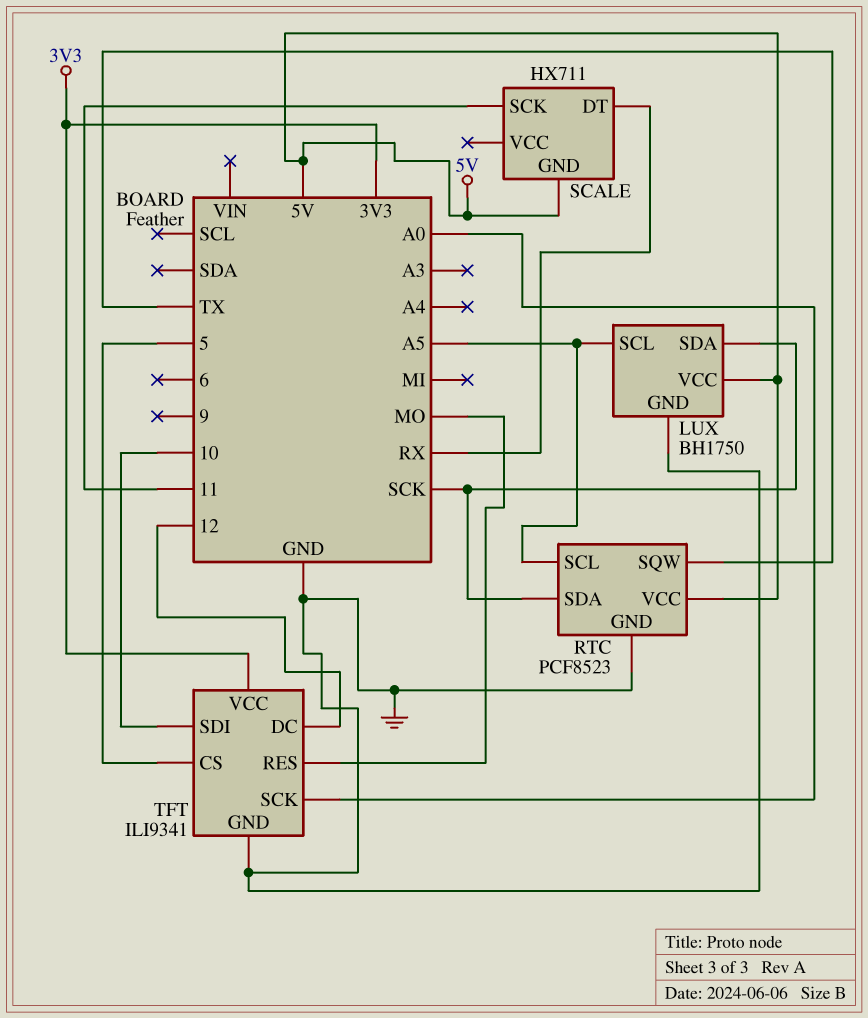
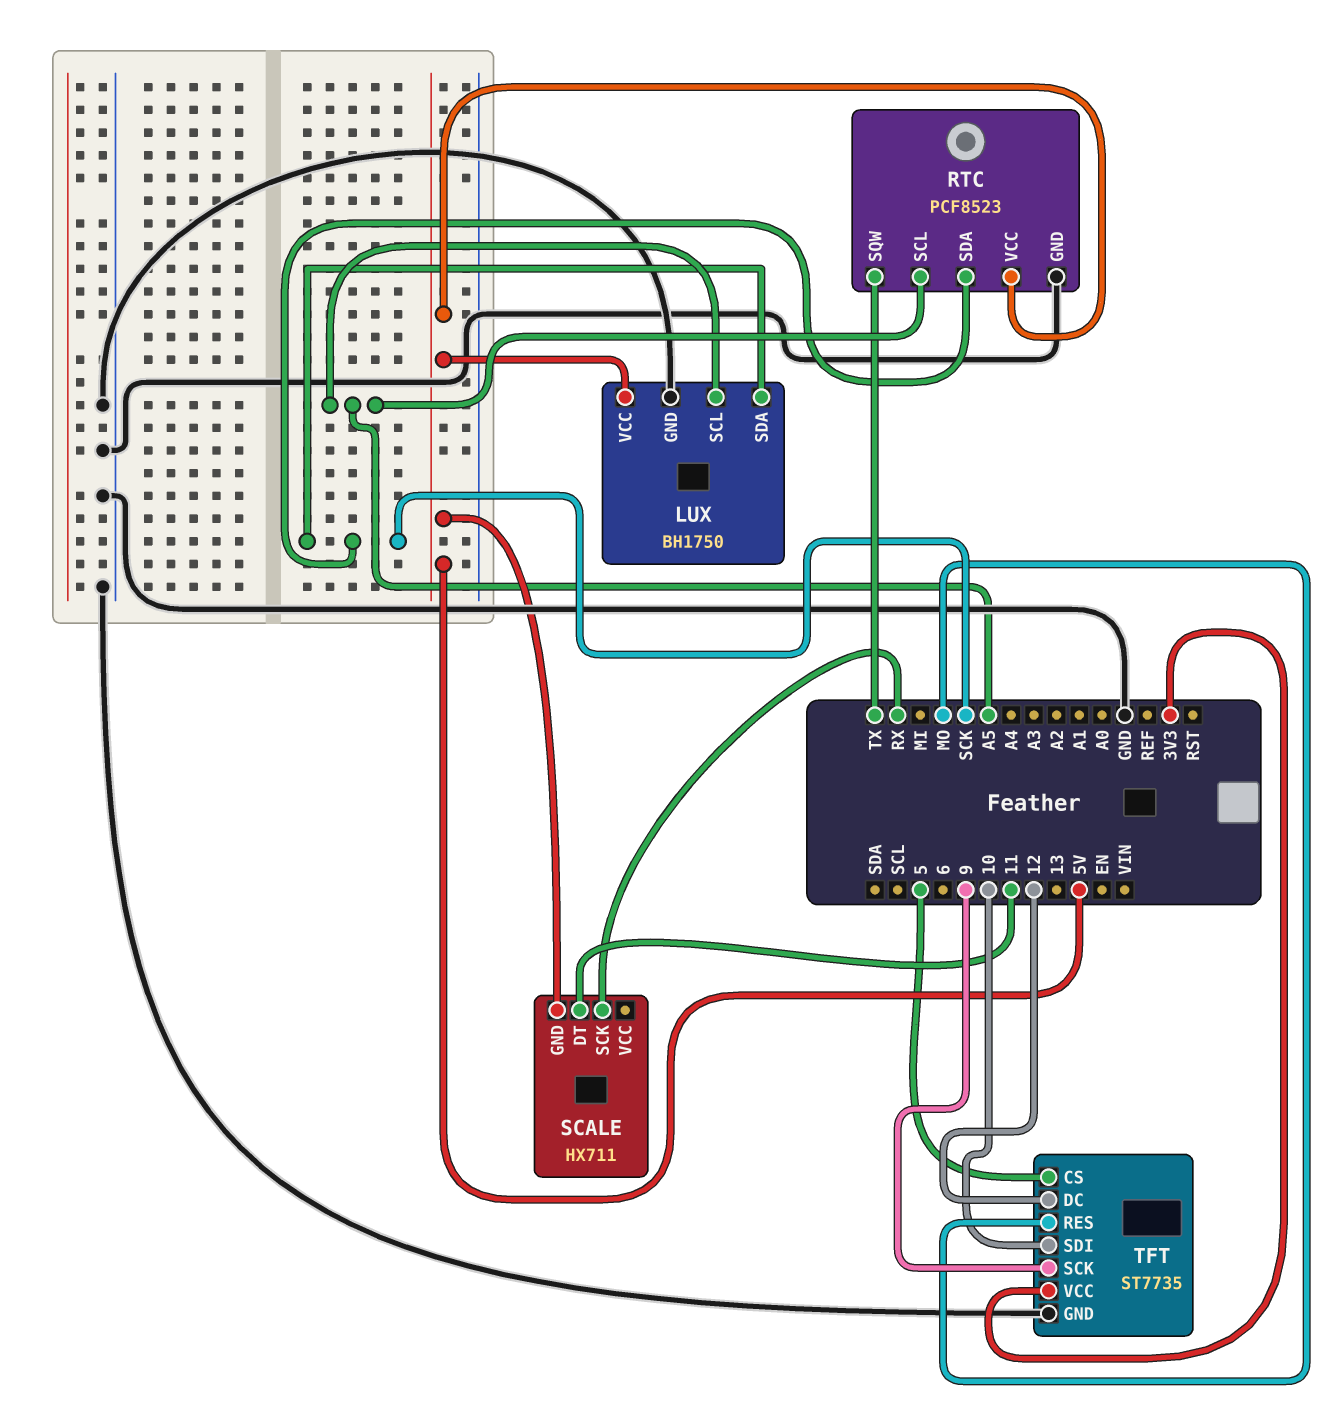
SCALE pin DT: RX -> 11
SCALE pin SCK: 11 -> RX
TFT: ILI9341 -> ST7735
TFT pin SCK: A0 -> 9

